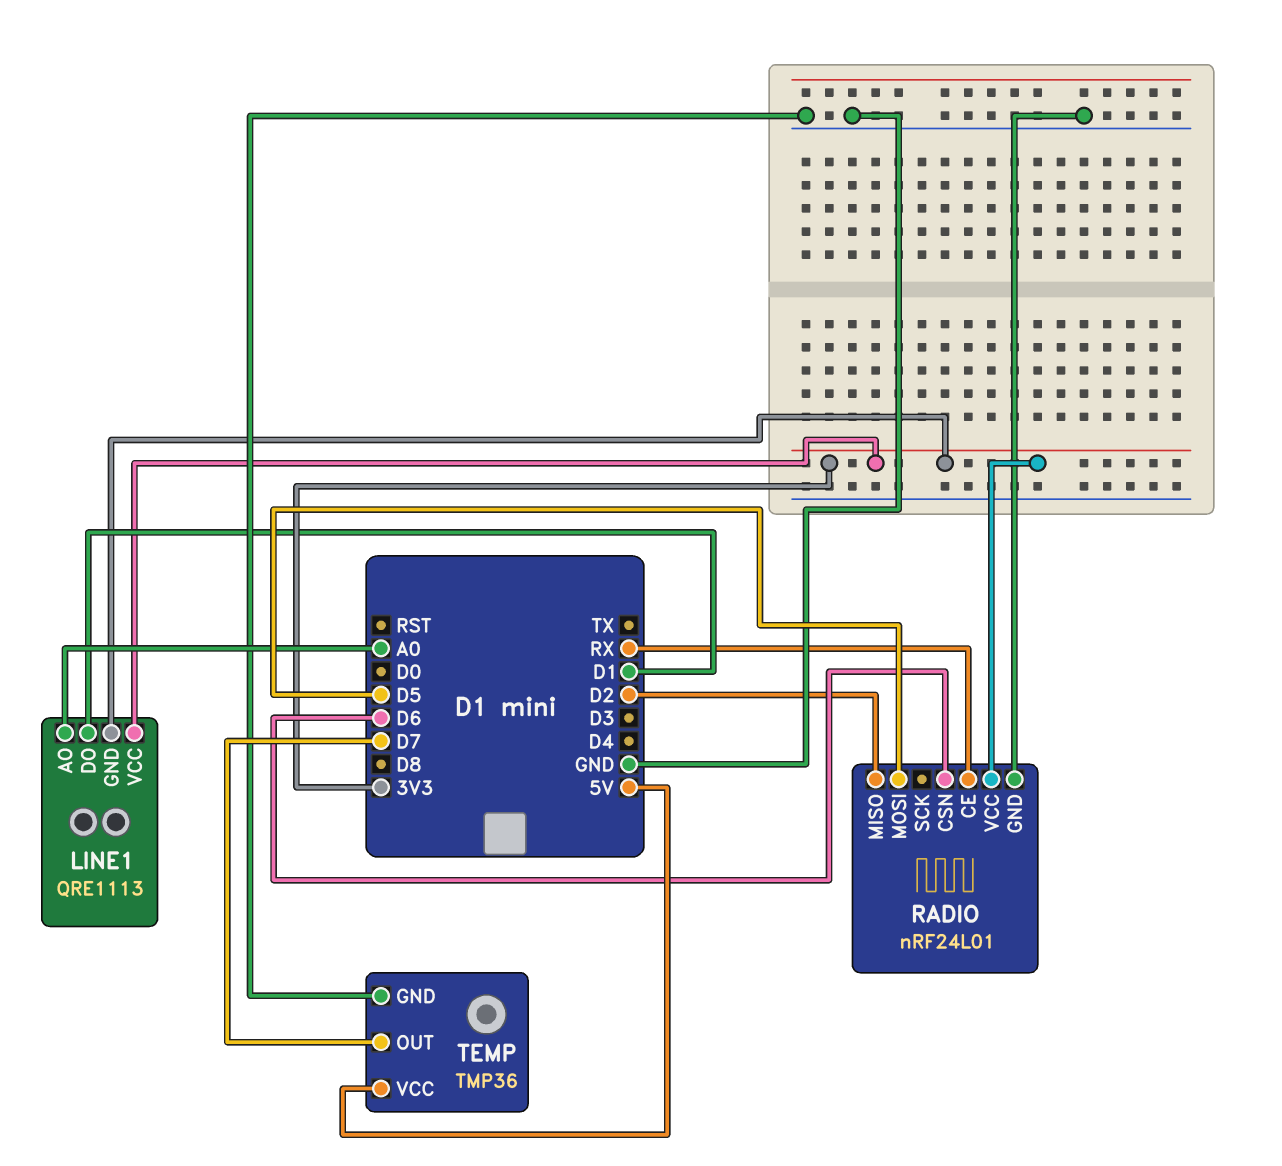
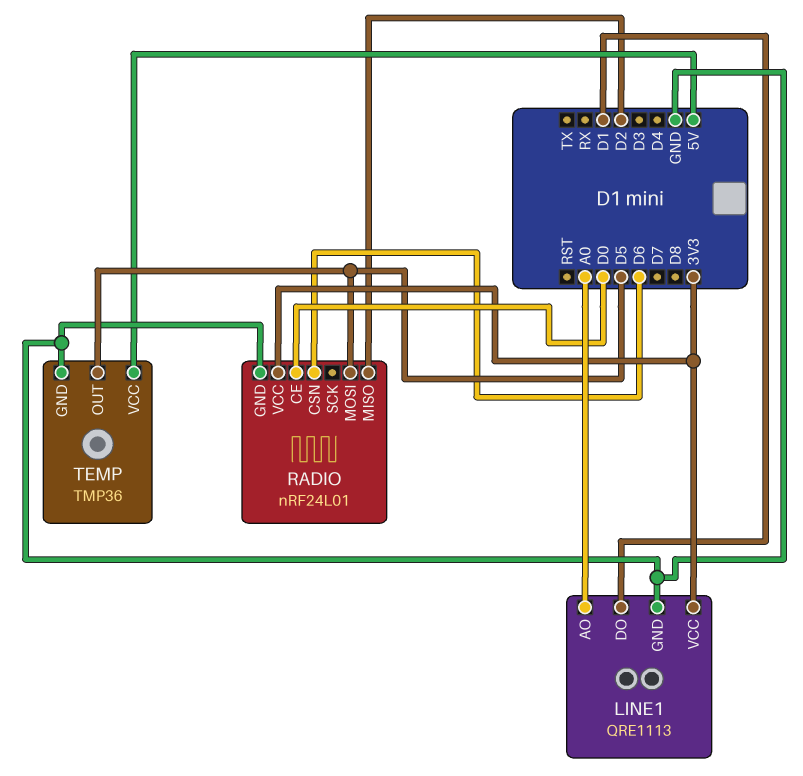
LINE1 pin GND: 3V3 -> GND
RADIO pin CE: RX -> D0
TEMP pin OUT: D7 -> D5

